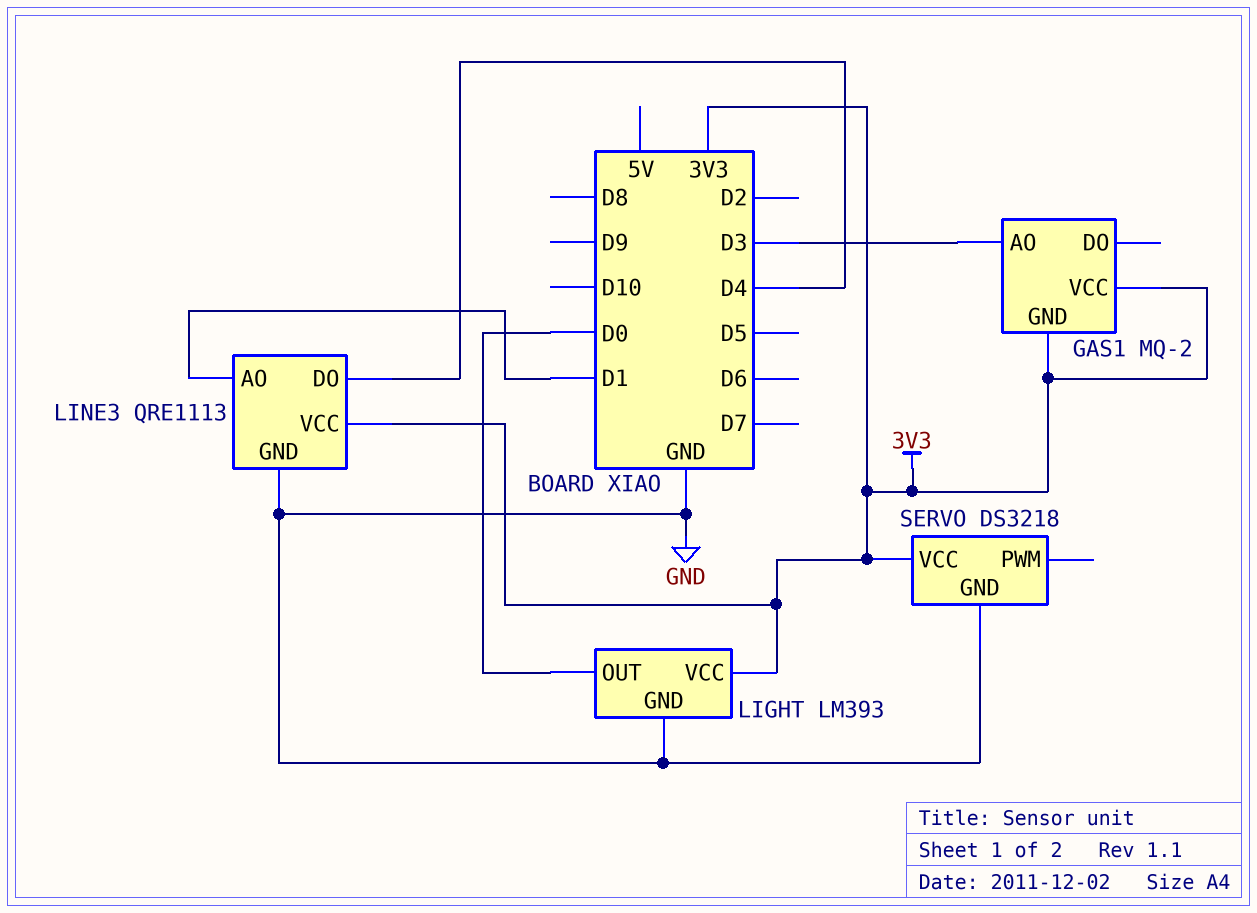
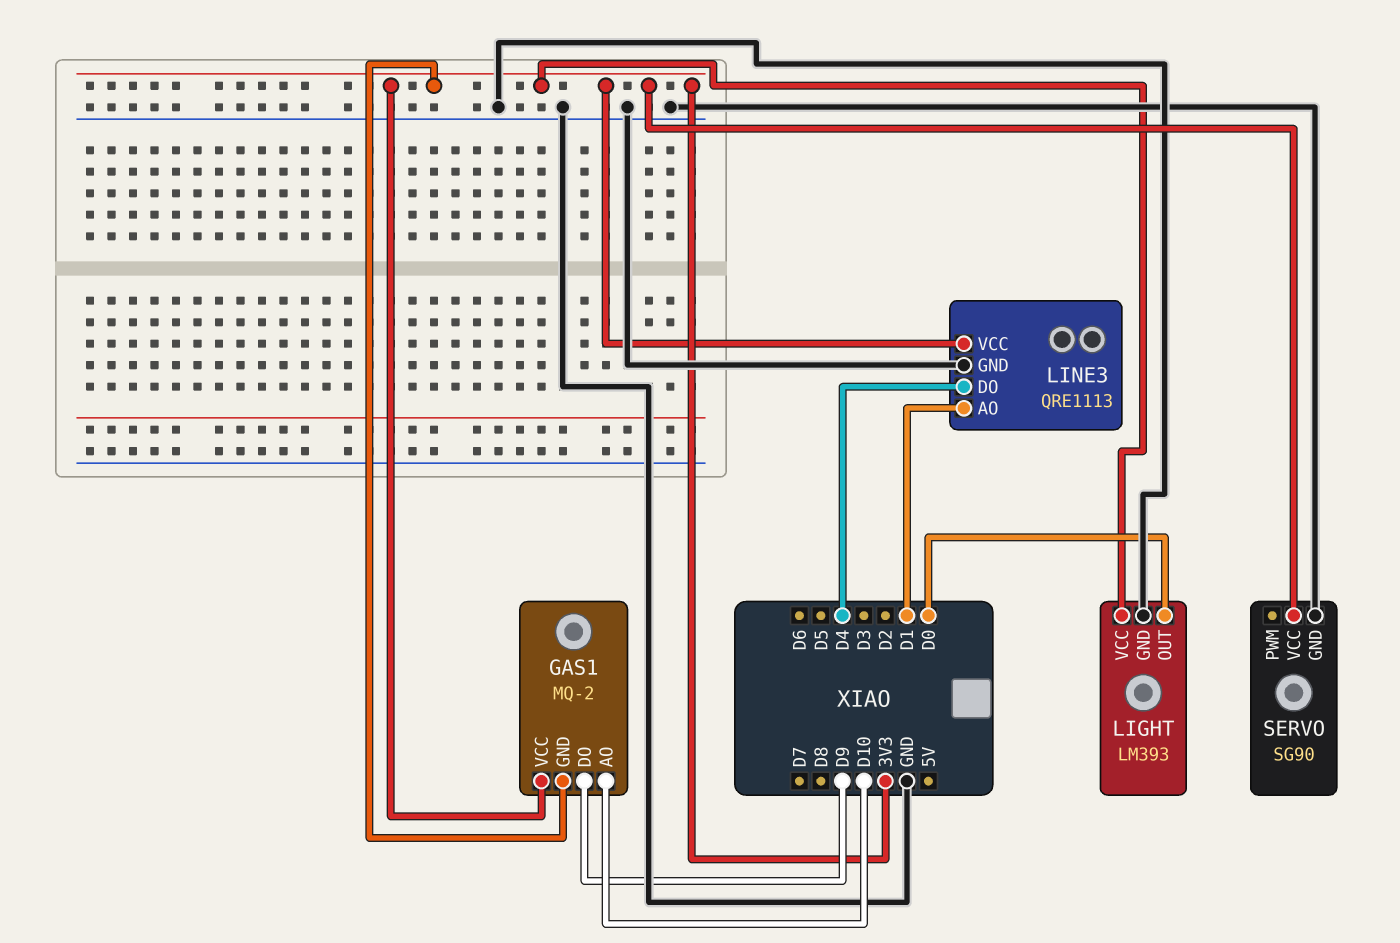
GAS1 pin AO: D3 -> D10
GAS1 pin DO: none -> D9
SERVO: DS3218 -> SG90

